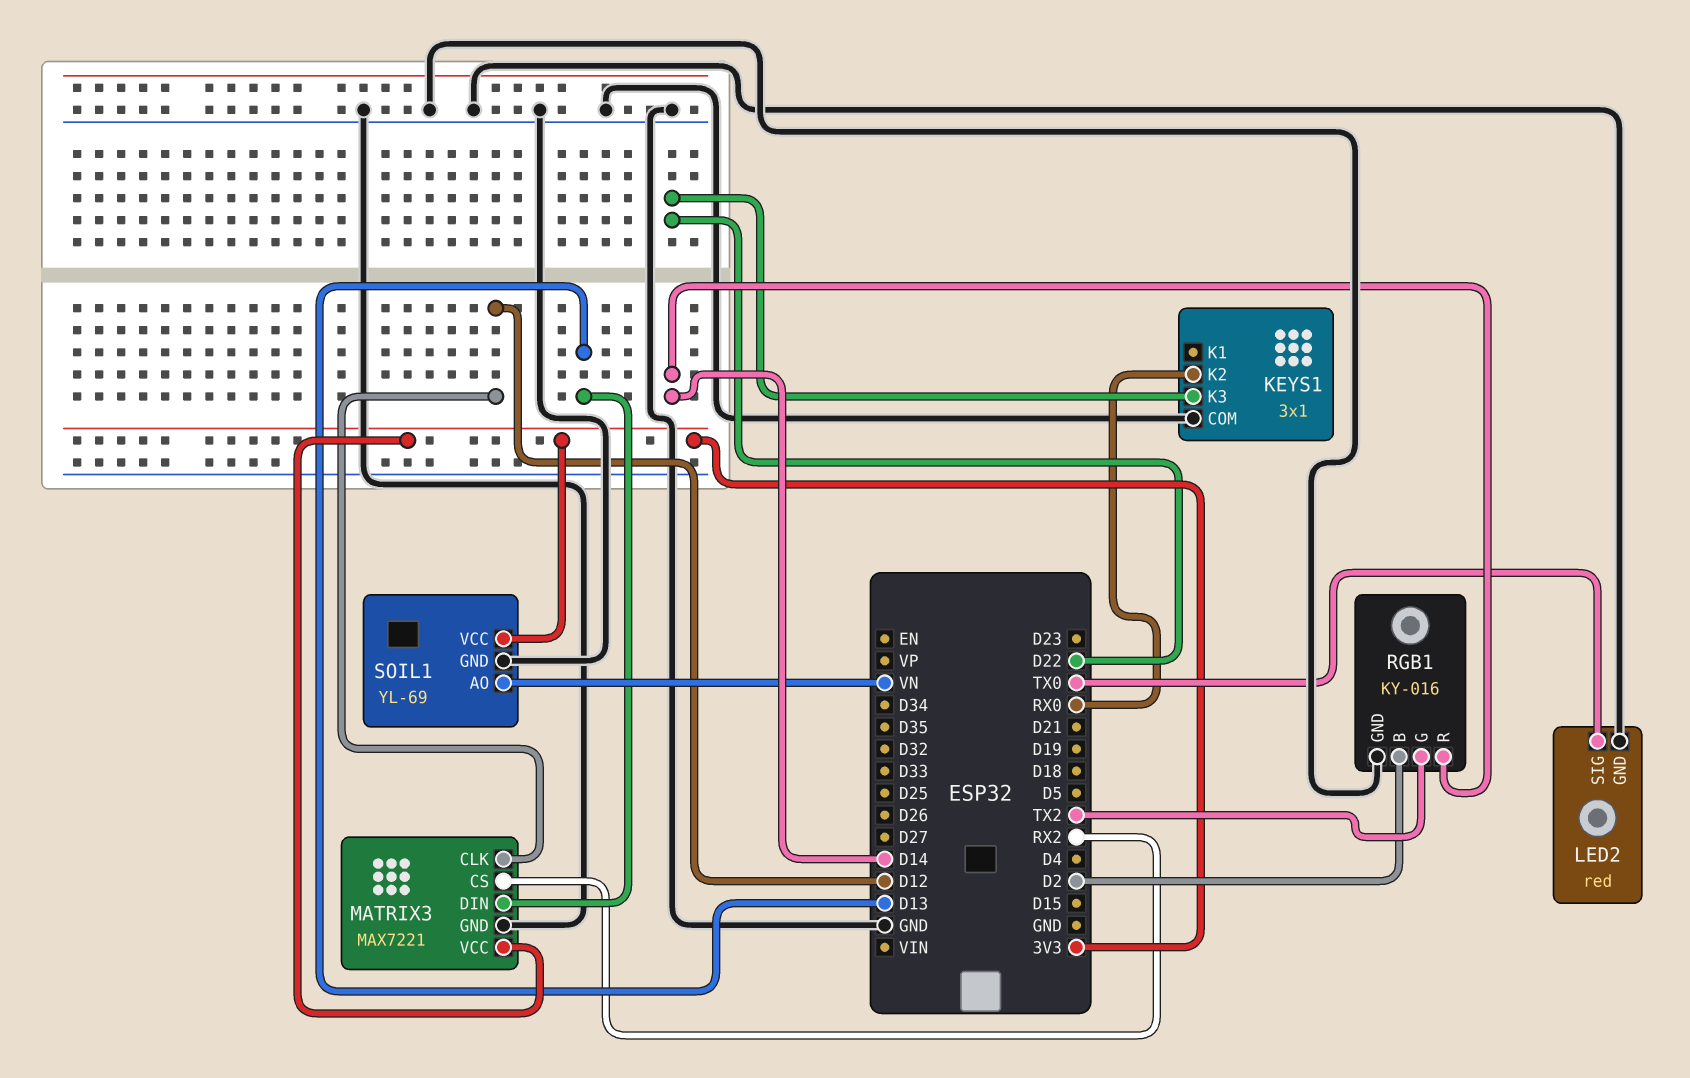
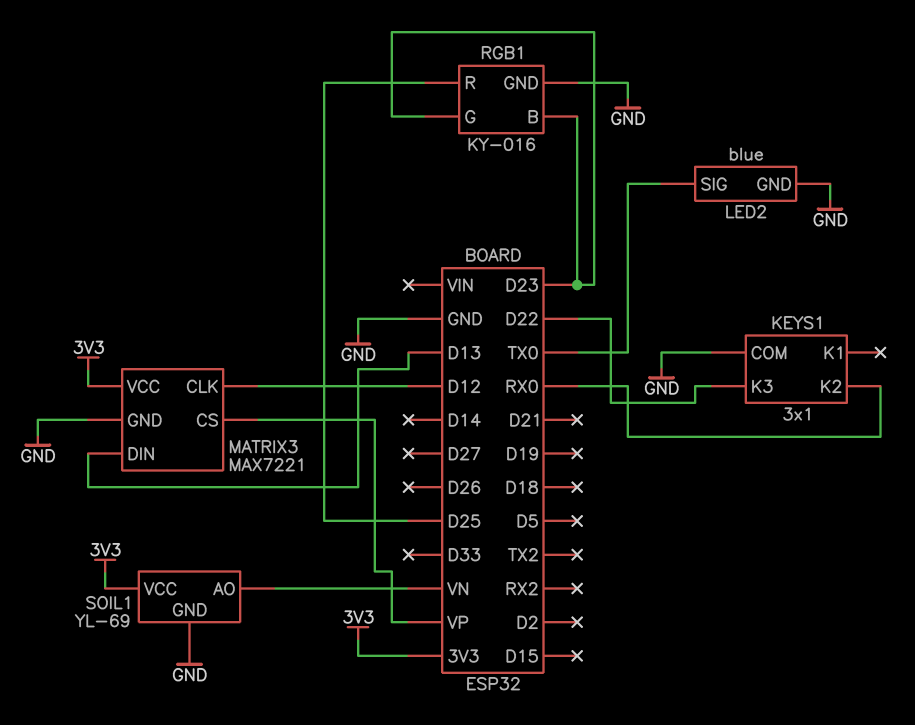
LED2: red -> blue
MATRIX3 pin CS: RX2 -> VP
RGB1 pin B: D2 -> D23
RGB1 pin G: TX2 -> D23
RGB1 pin R: D14 -> D25

